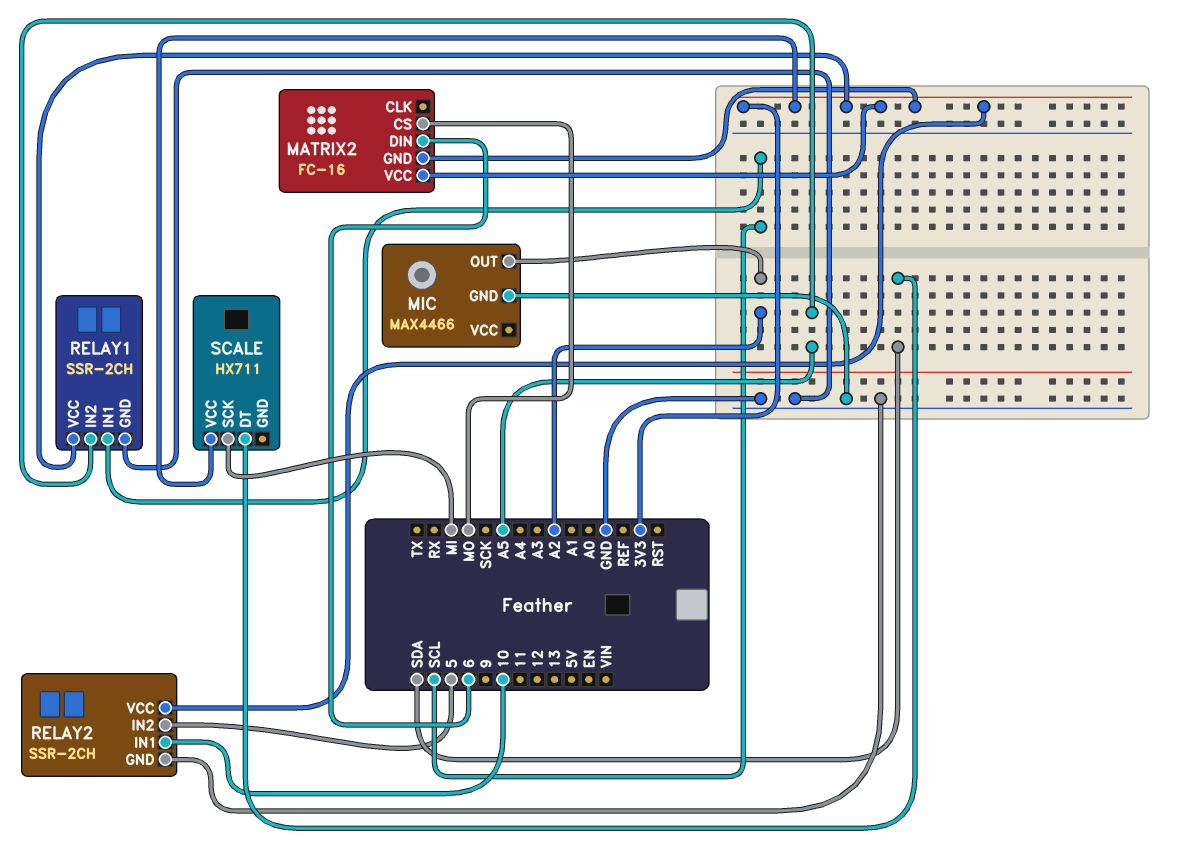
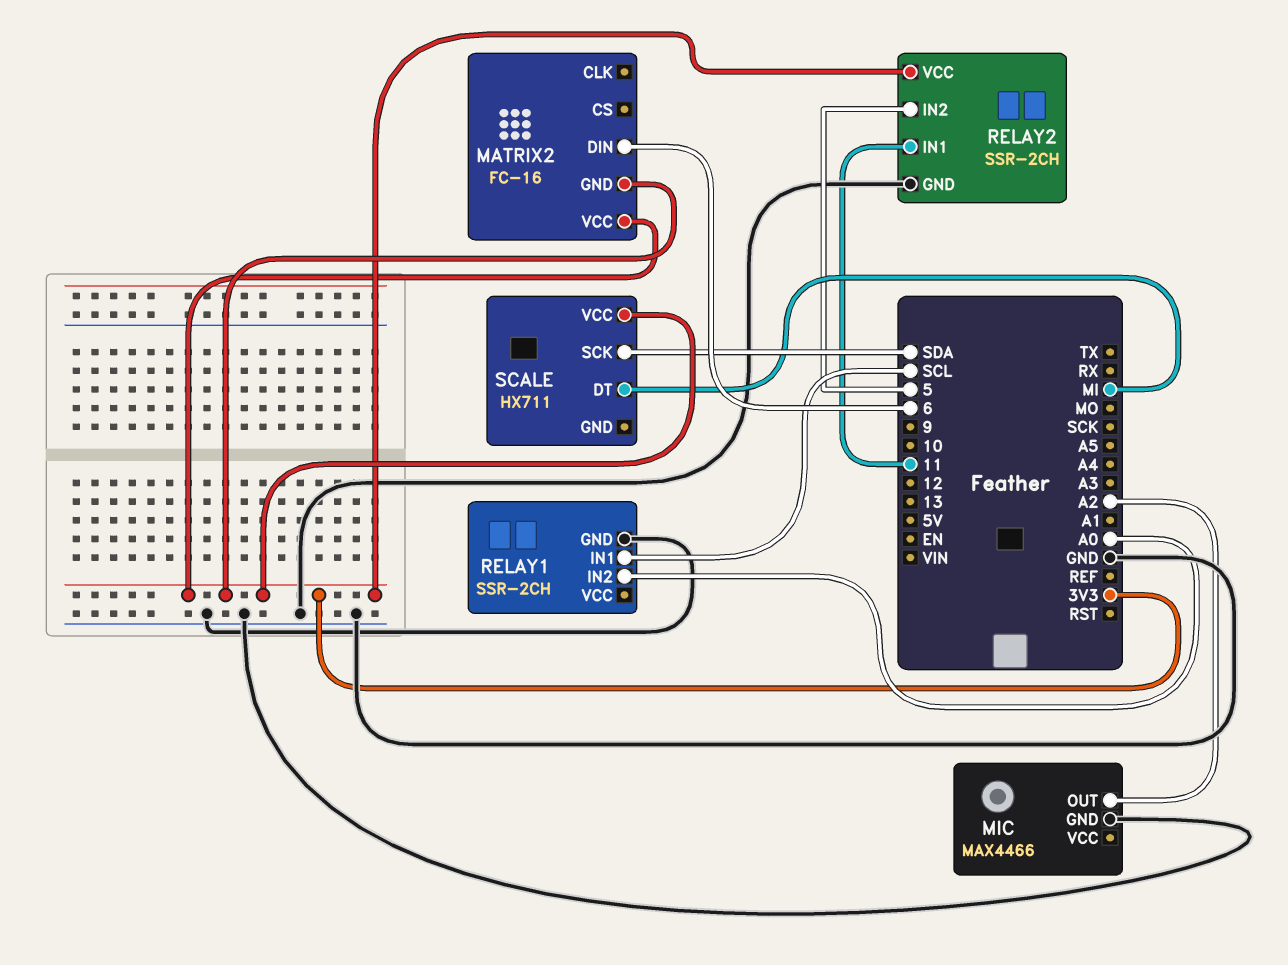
MATRIX2 pin CS: MO -> none
RELAY1 pin IN2: A5 -> A0
RELAY1 pin VCC: 3V3 -> none
RELAY2 pin IN1: 10 -> 11
SCALE pin DT: SDA -> MI
SCALE pin SCK: MI -> SDA

